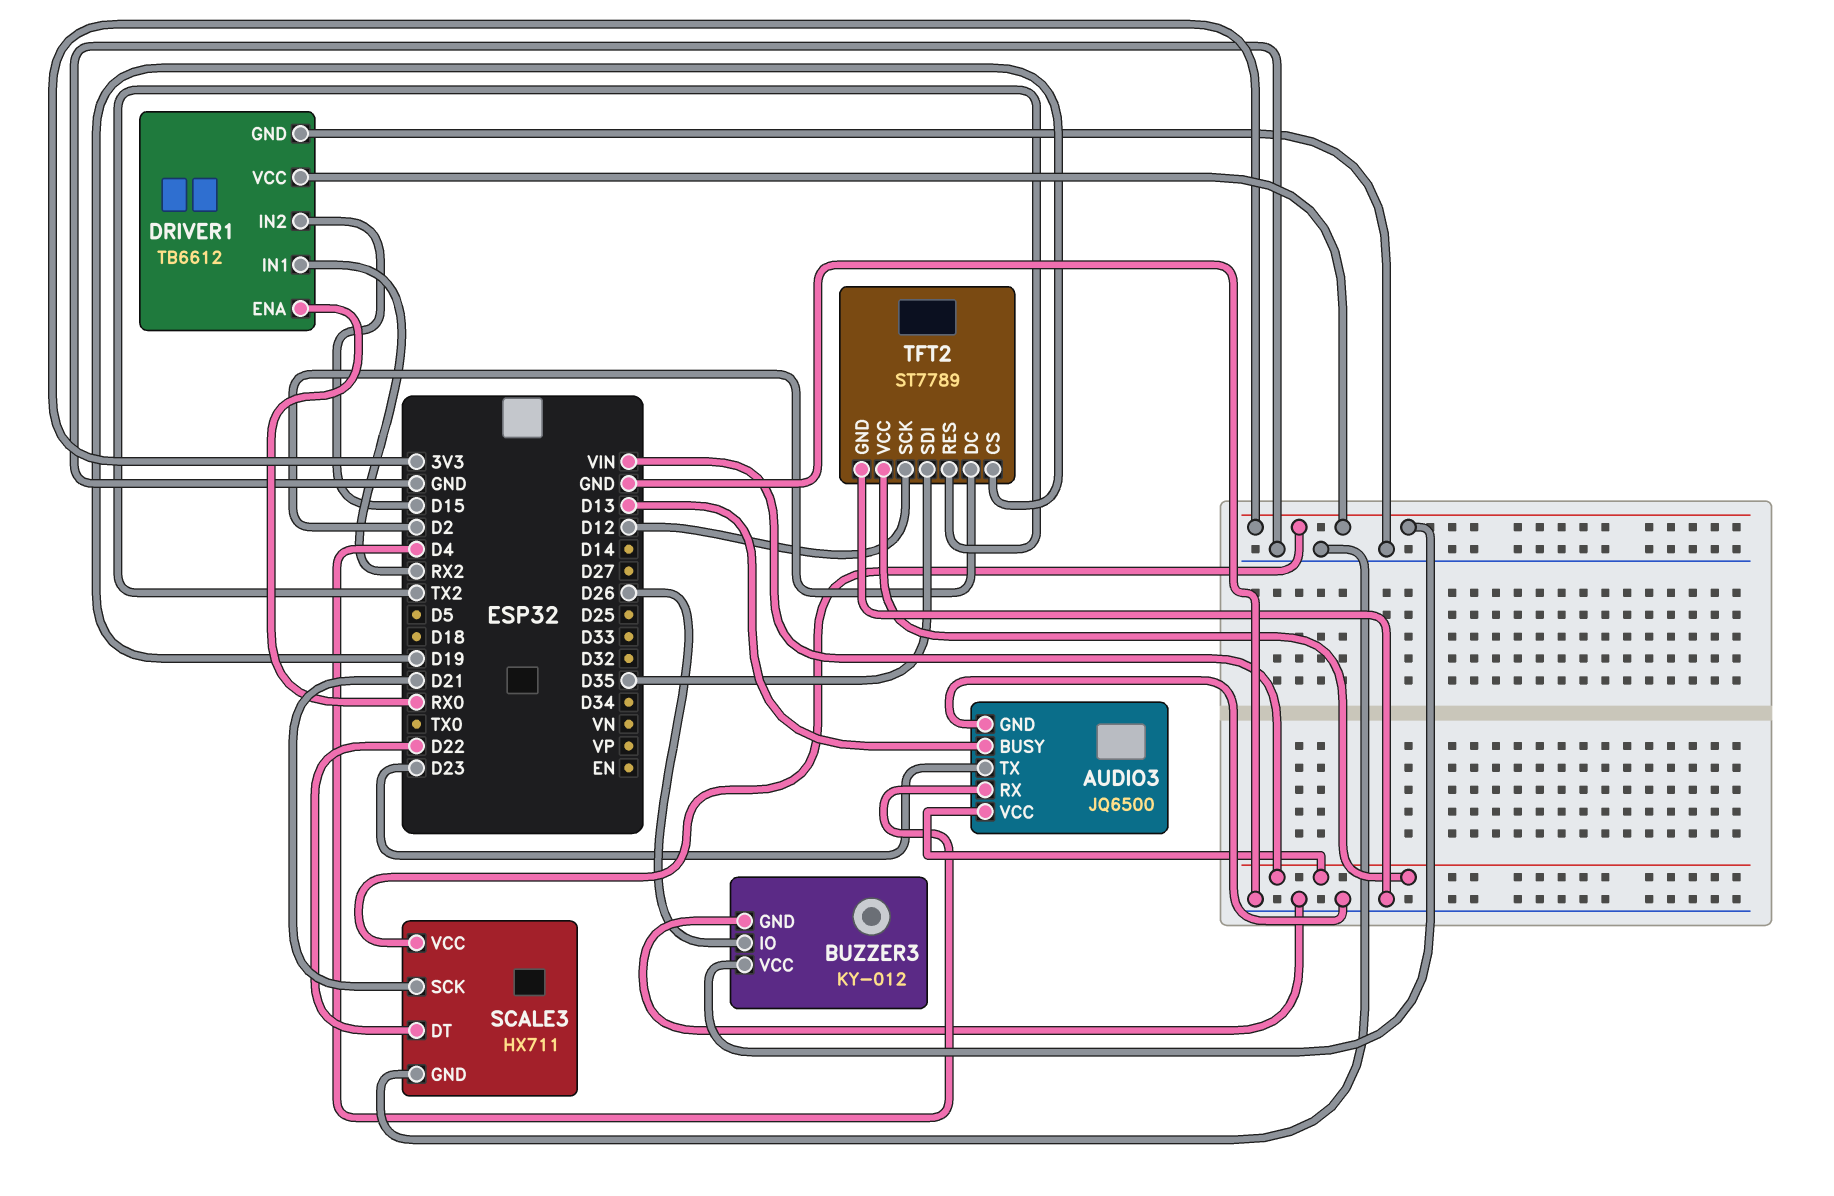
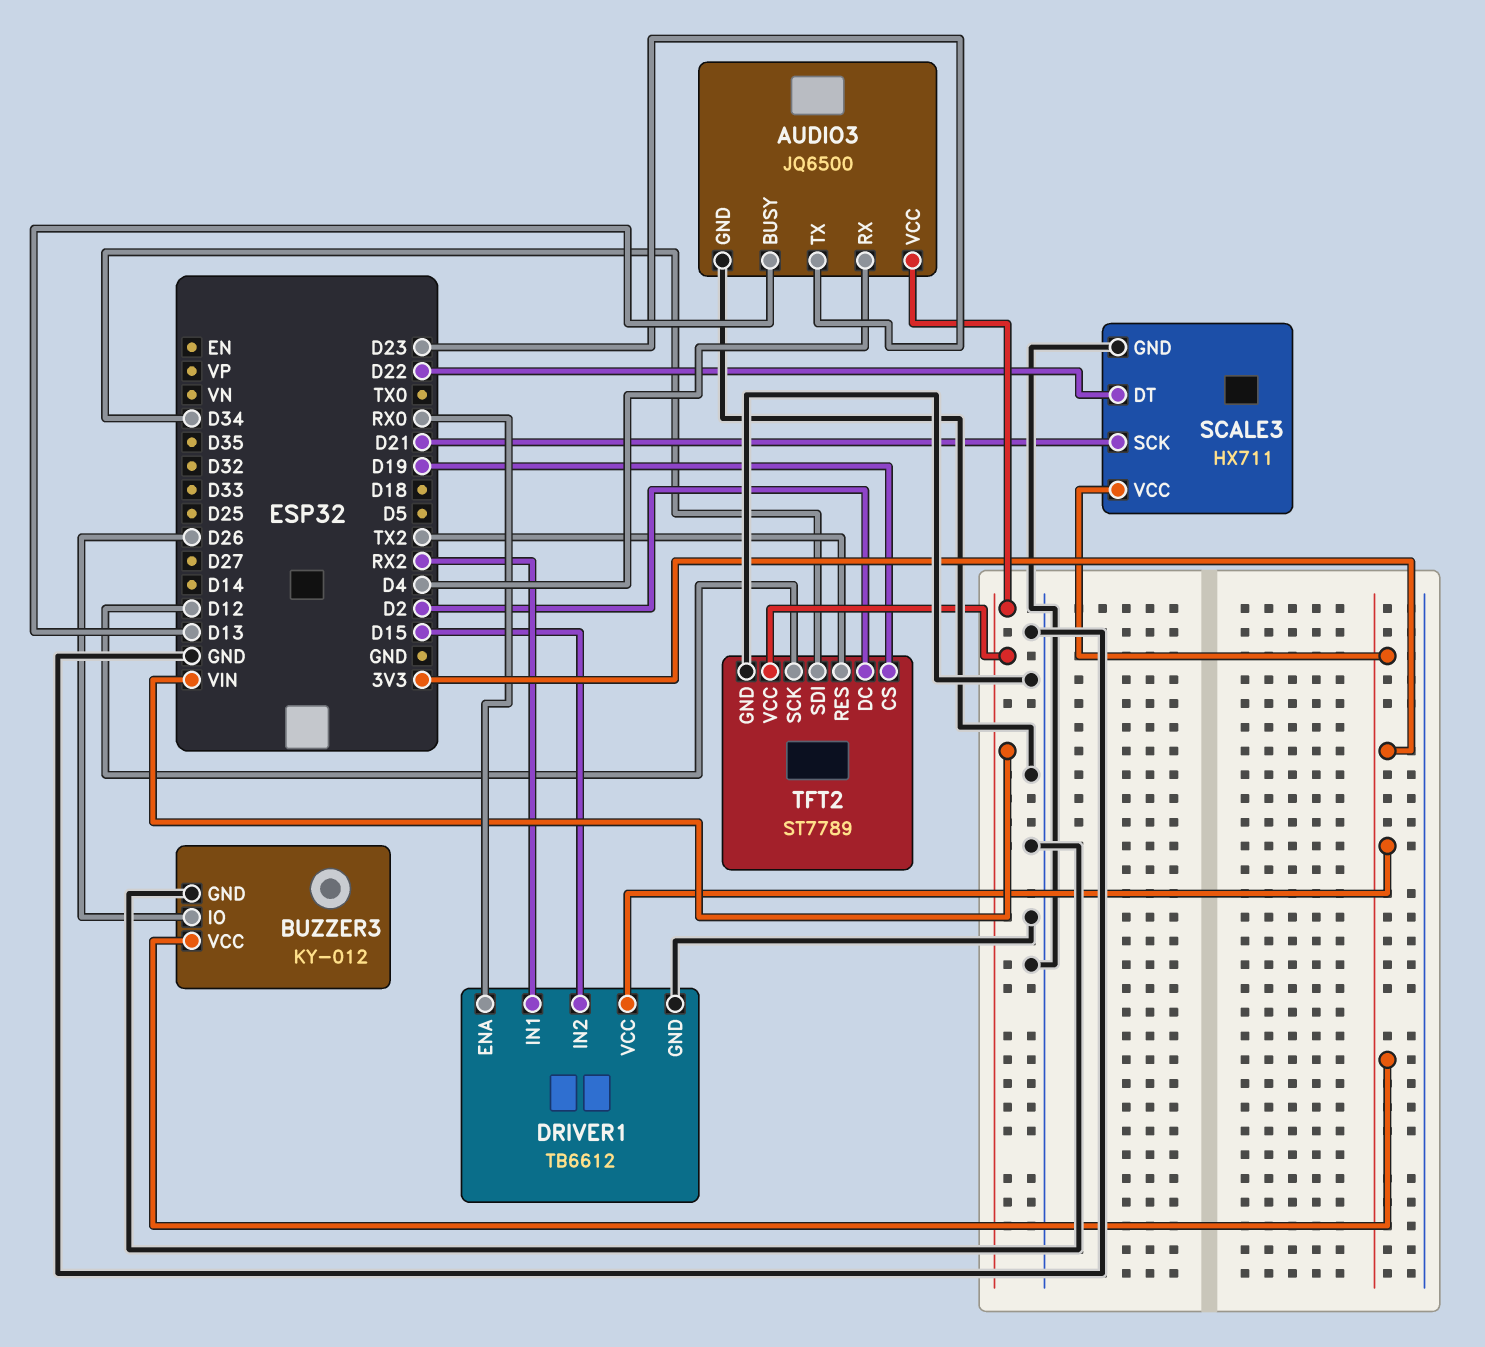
TFT2 pin SDI: D35 -> D34

